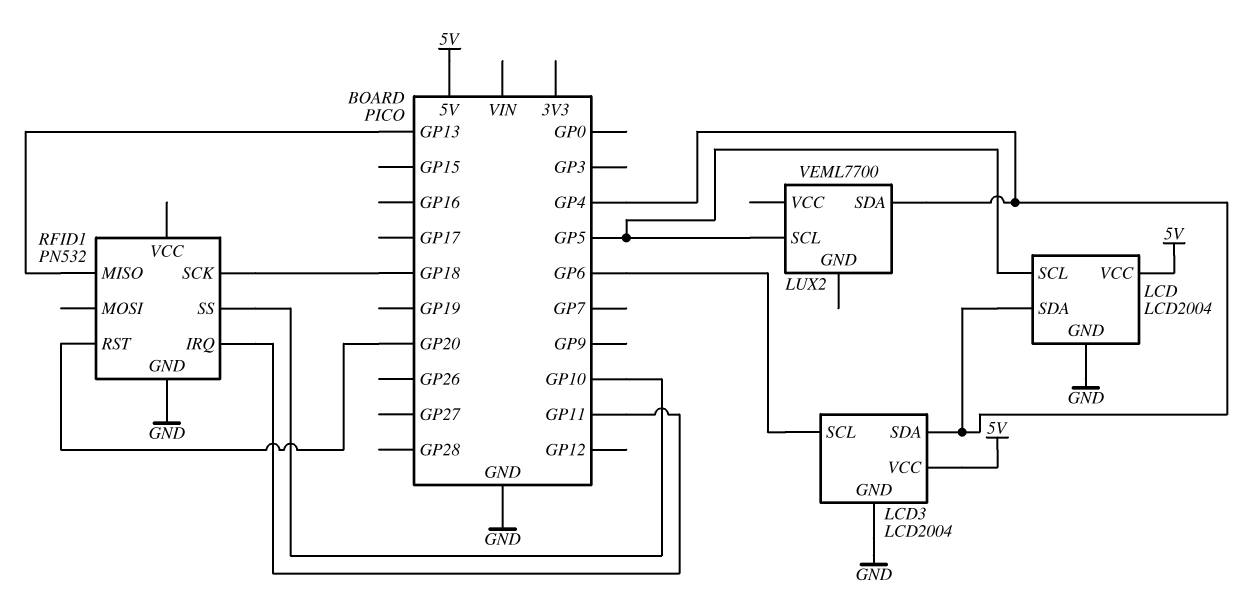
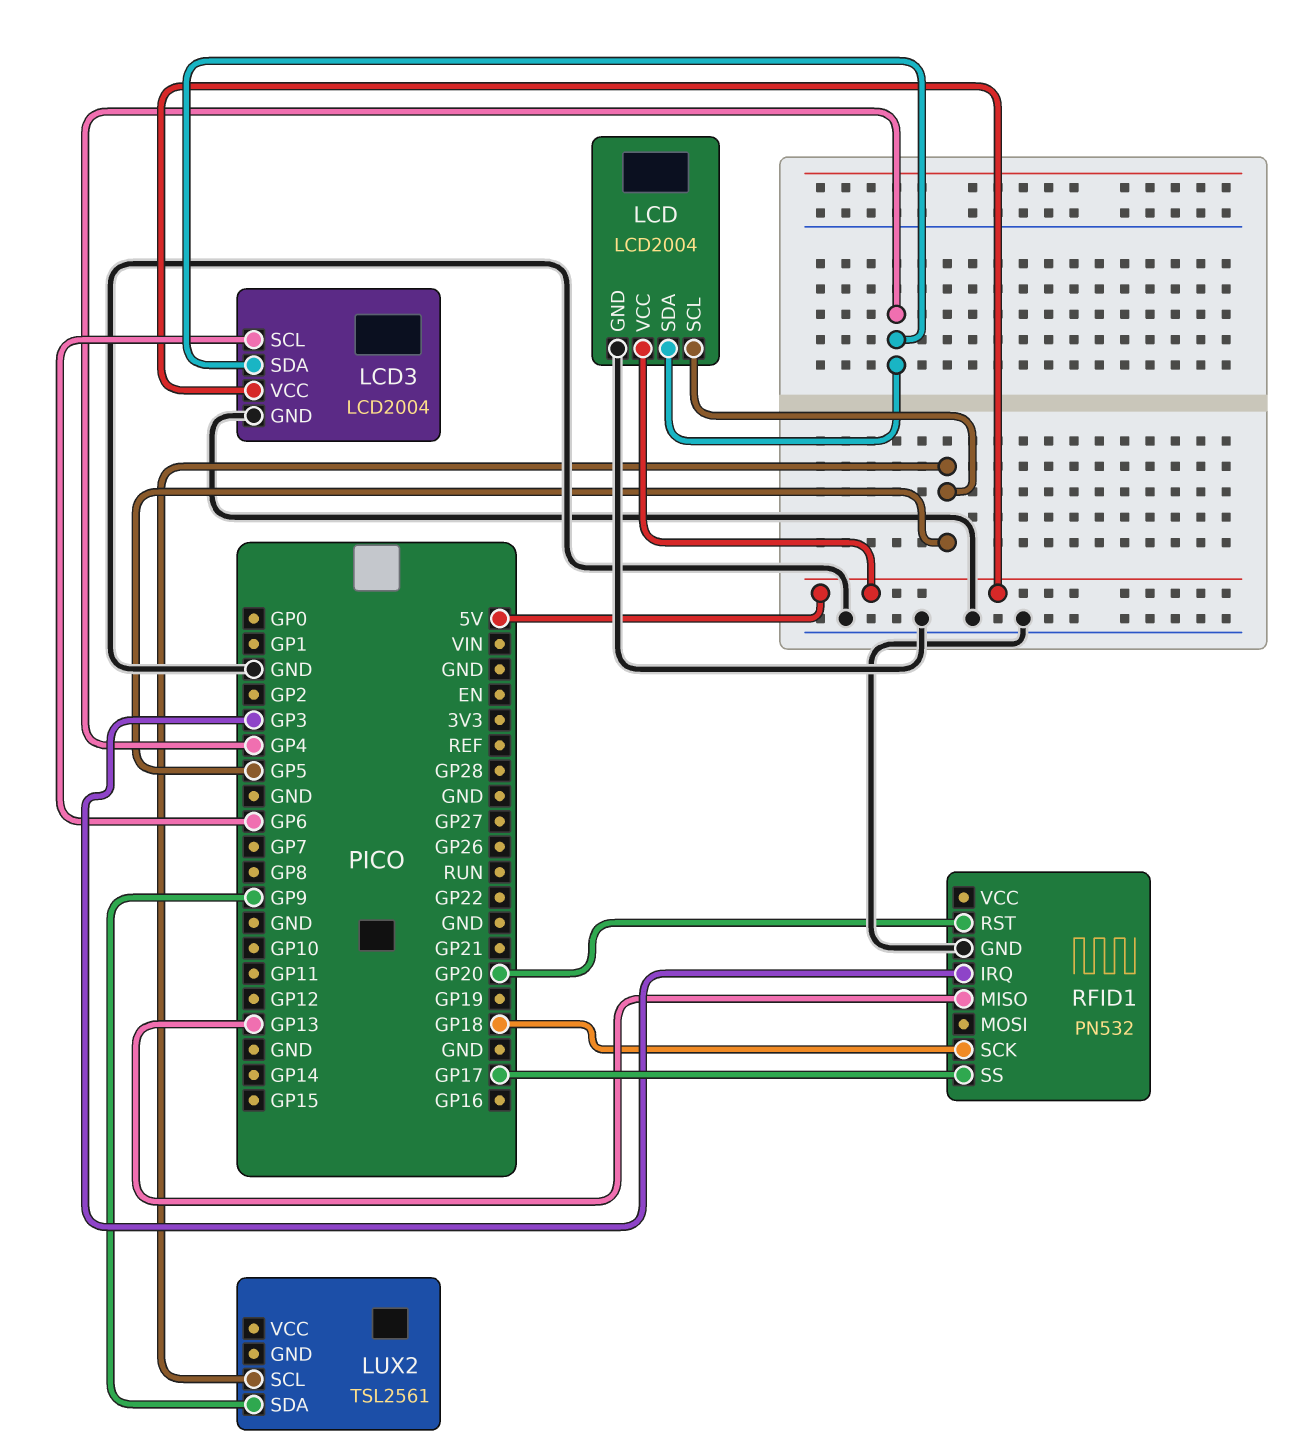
LUX2: VEML7700 -> TSL2561
LUX2 pin SDA: GP4 -> GP9
RFID1 pin IRQ: GP11 -> GP3
RFID1 pin SS: GP10 -> GP17

